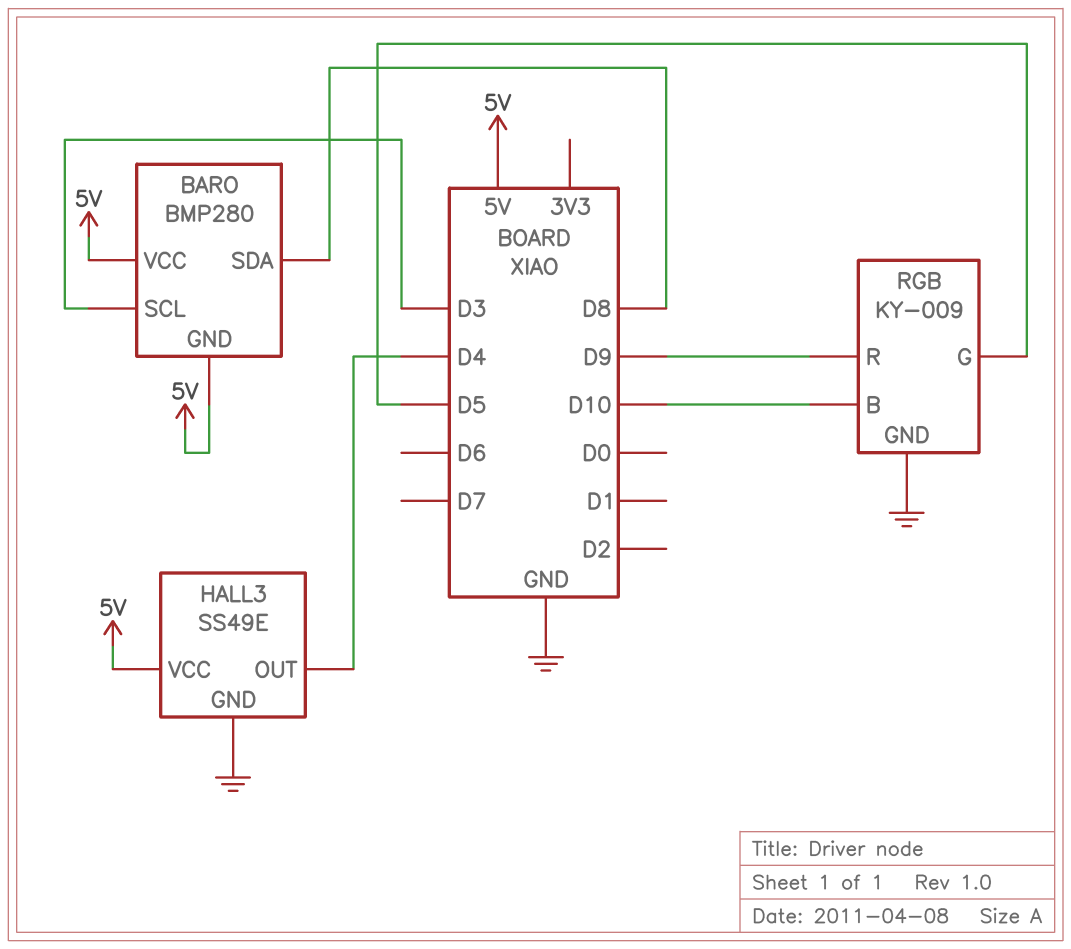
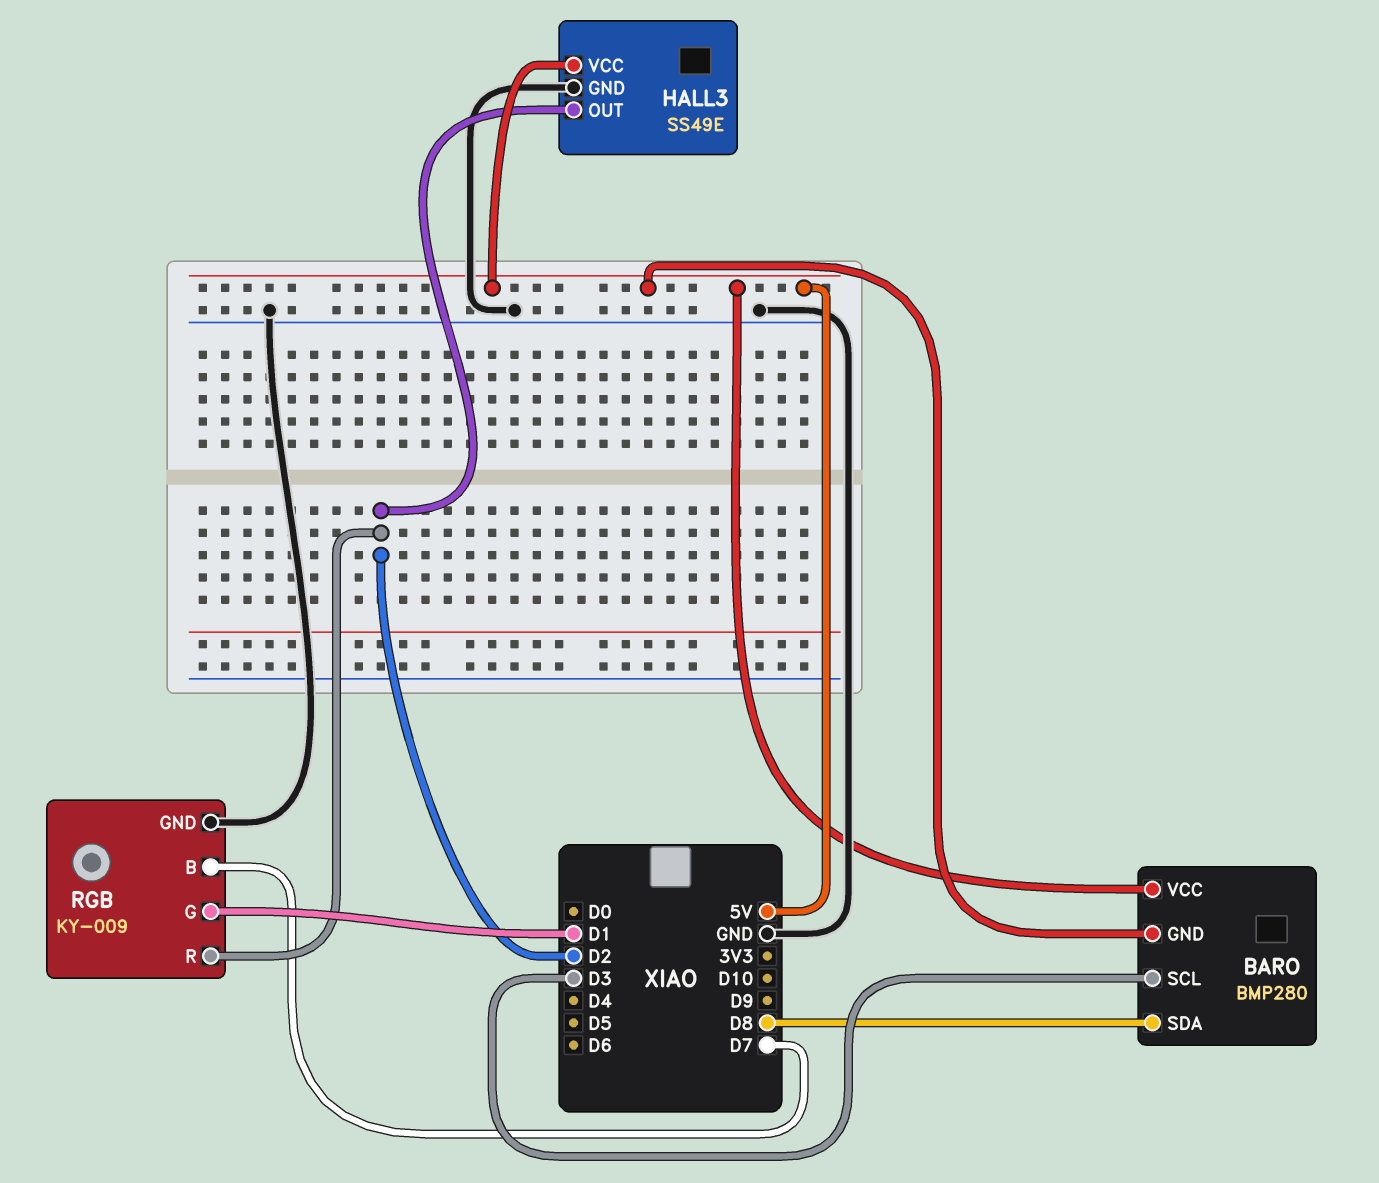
HALL3 pin OUT: D4 -> D2
RGB pin B: D10 -> D7
RGB pin G: D5 -> D1
RGB pin R: D9 -> D2

